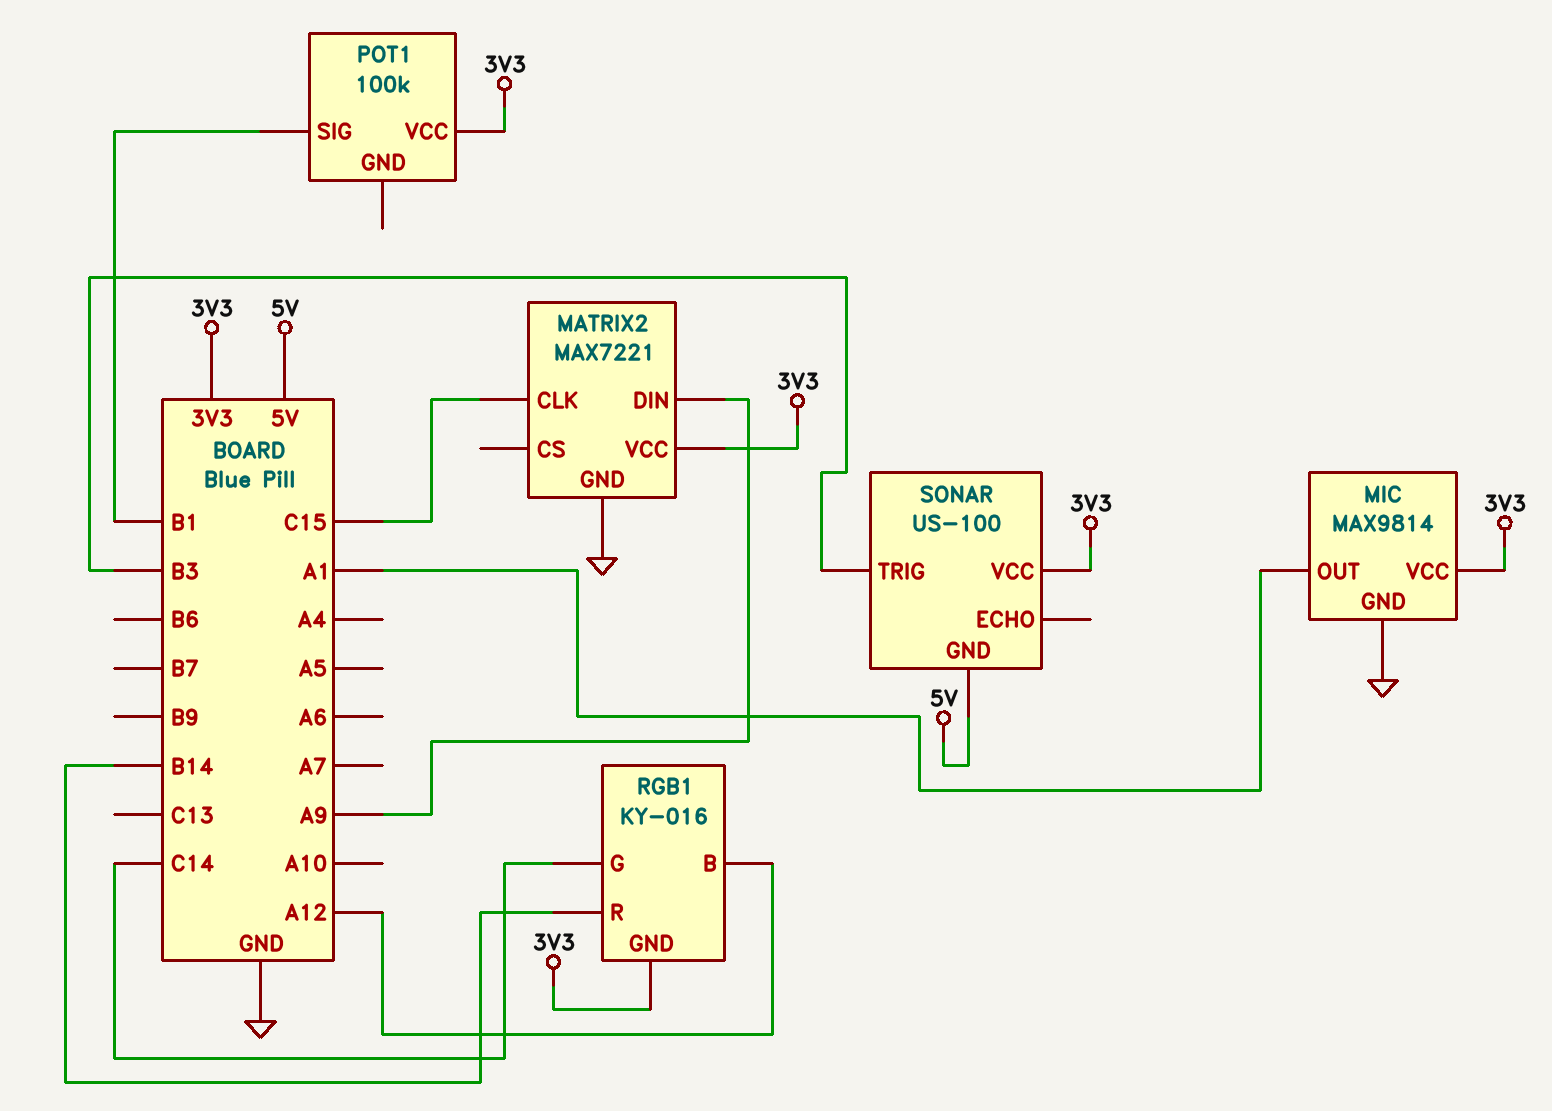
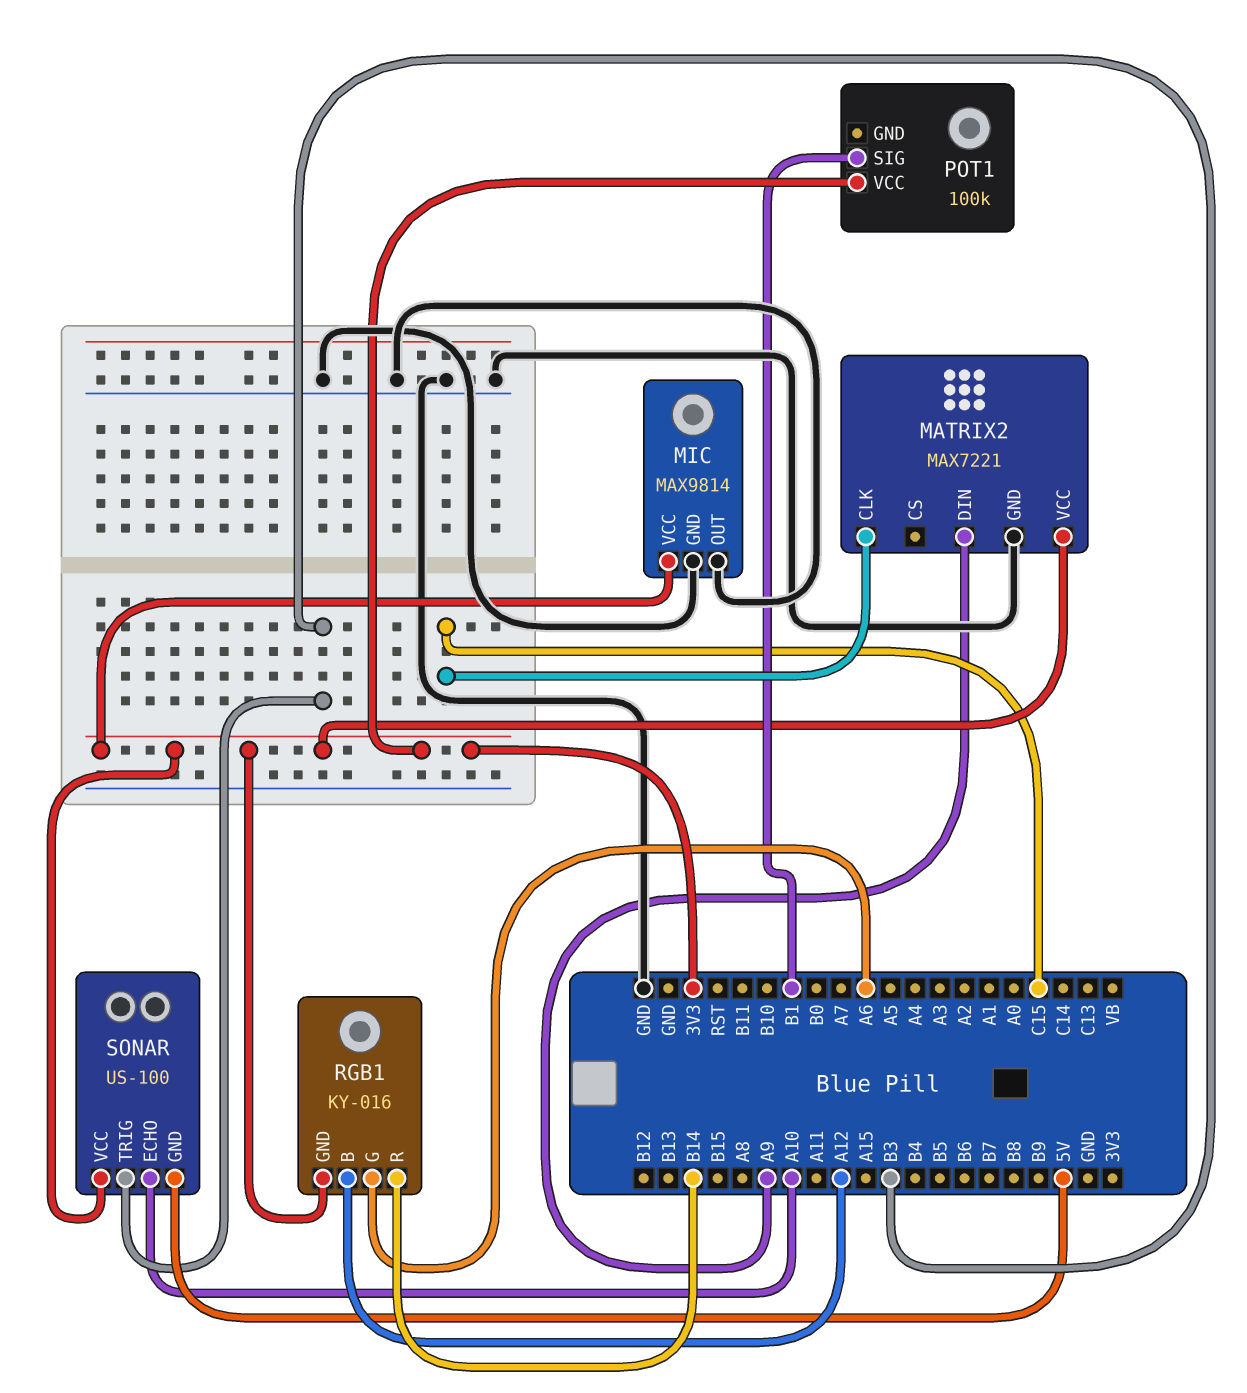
MIC pin OUT: A1 -> GND
RGB1 pin G: C14 -> A6
SONAR pin ECHO: none -> A10

